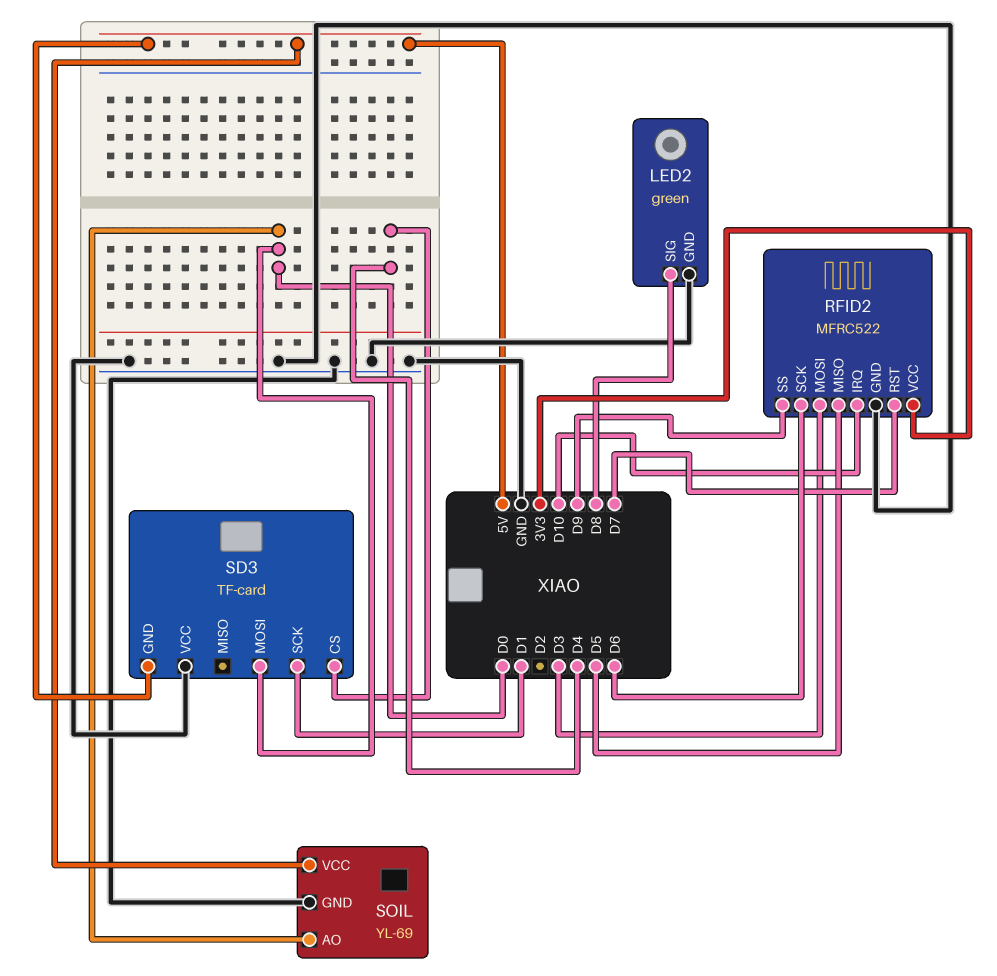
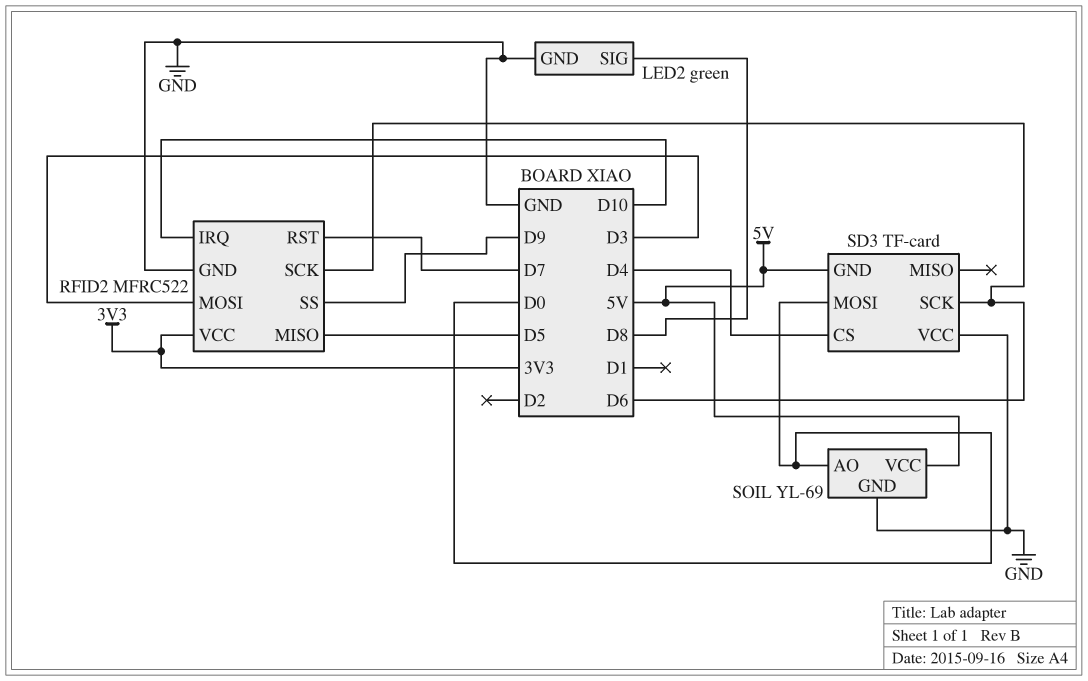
SD3 pin SCK: D1 -> D6

